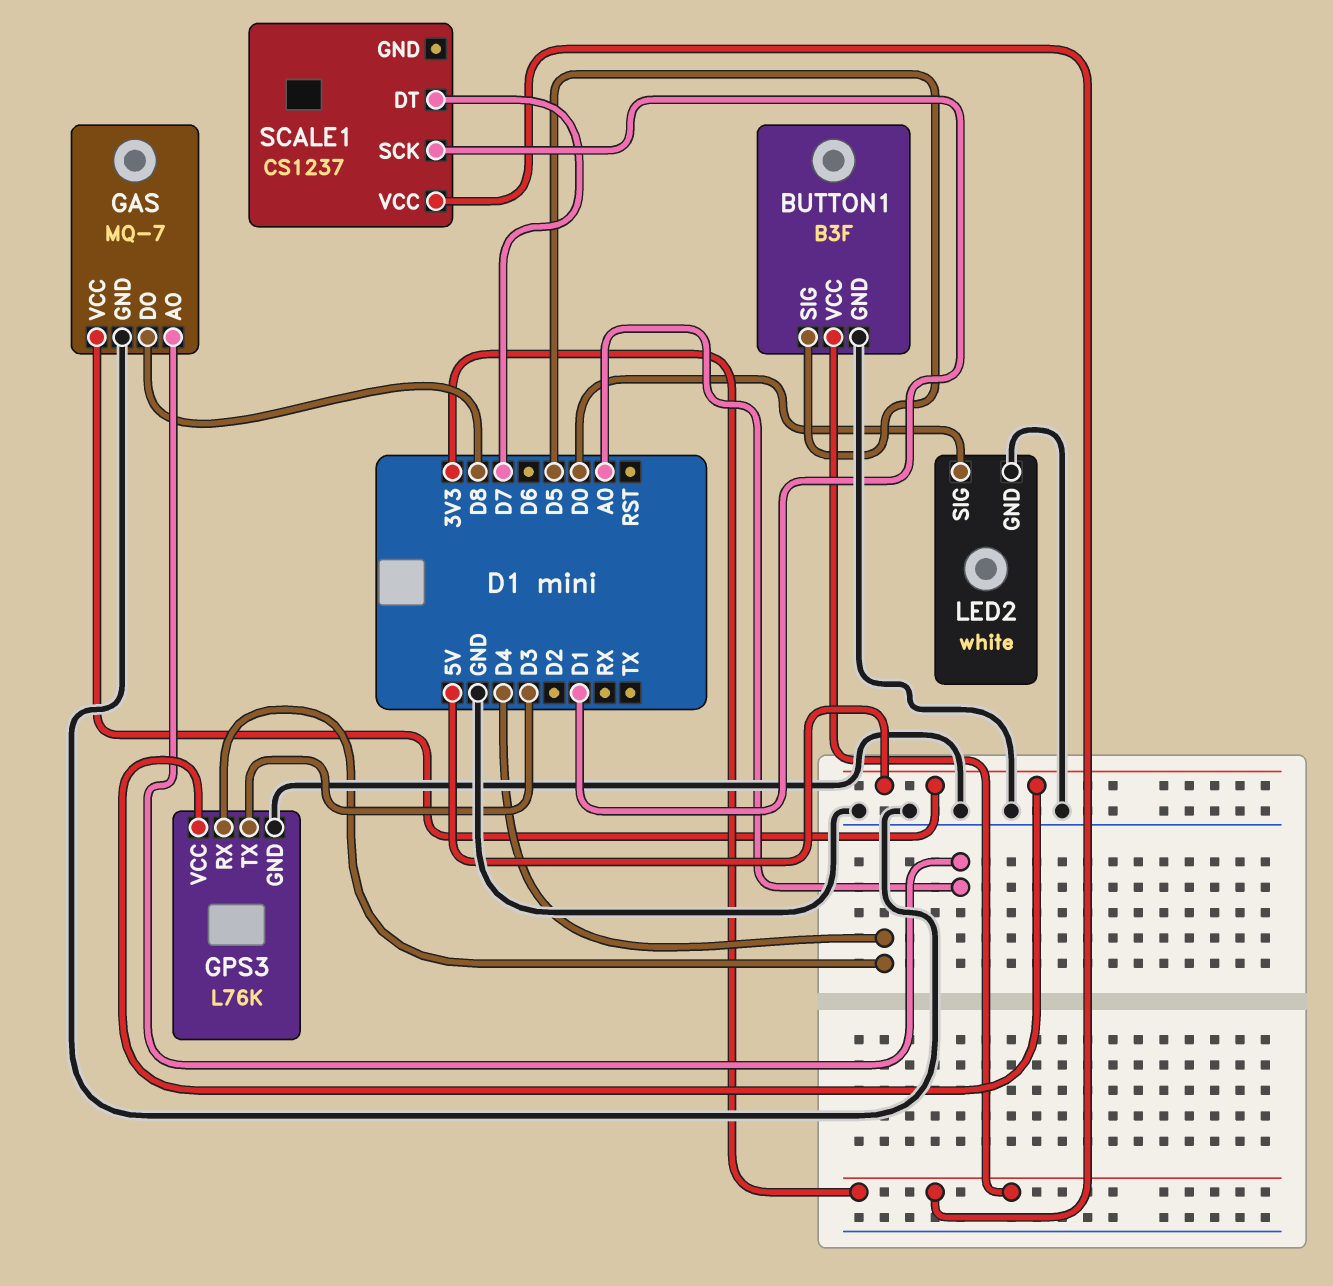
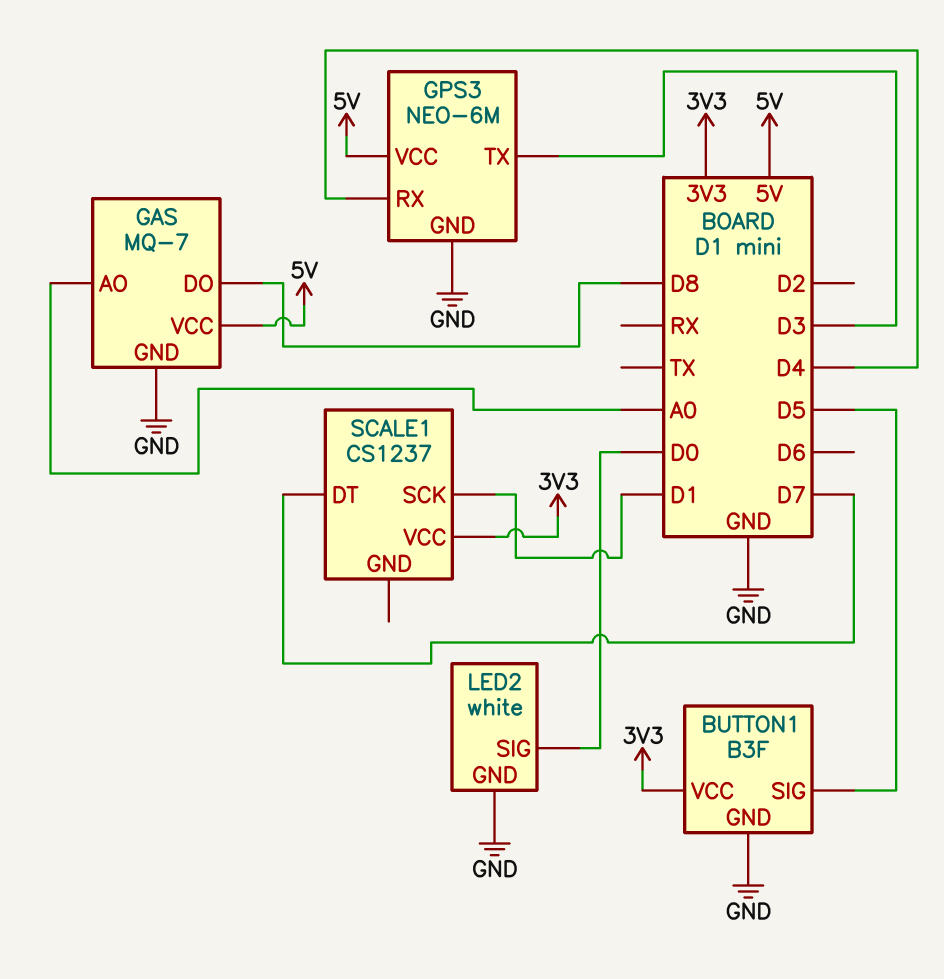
GPS3: L76K -> NEO-6M

